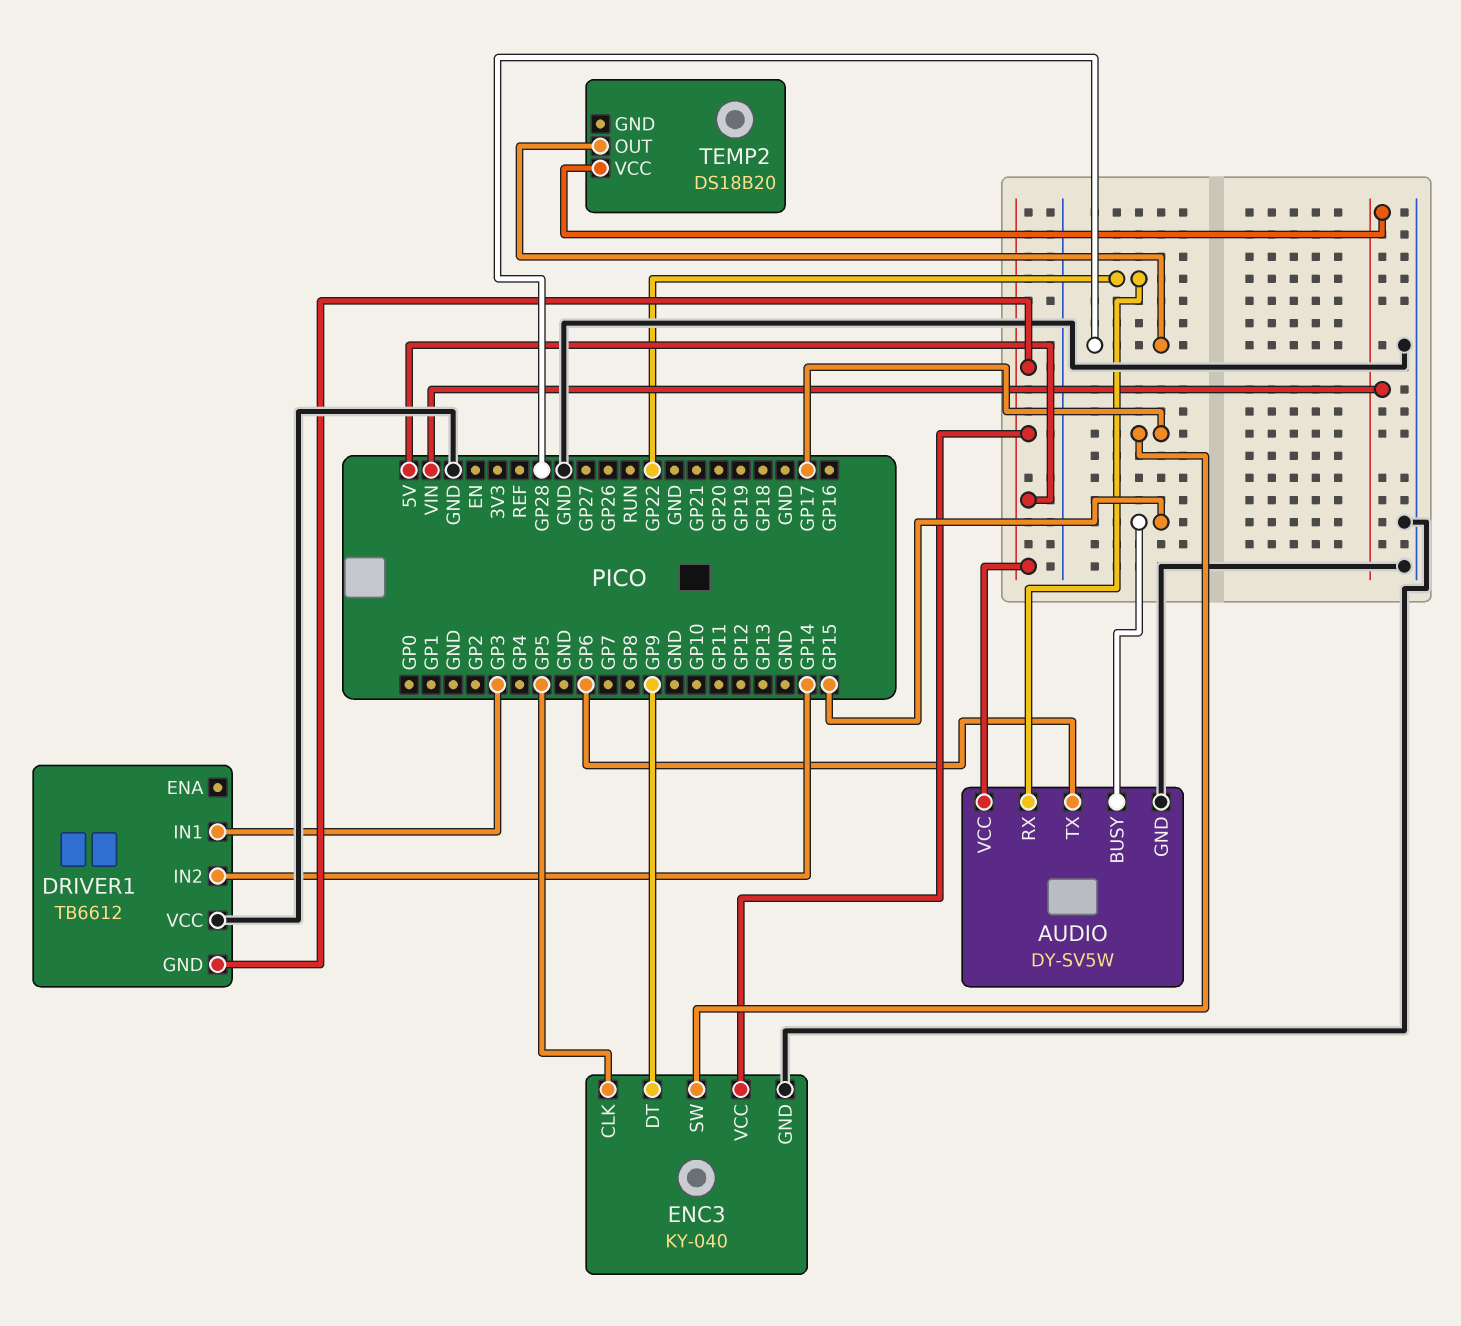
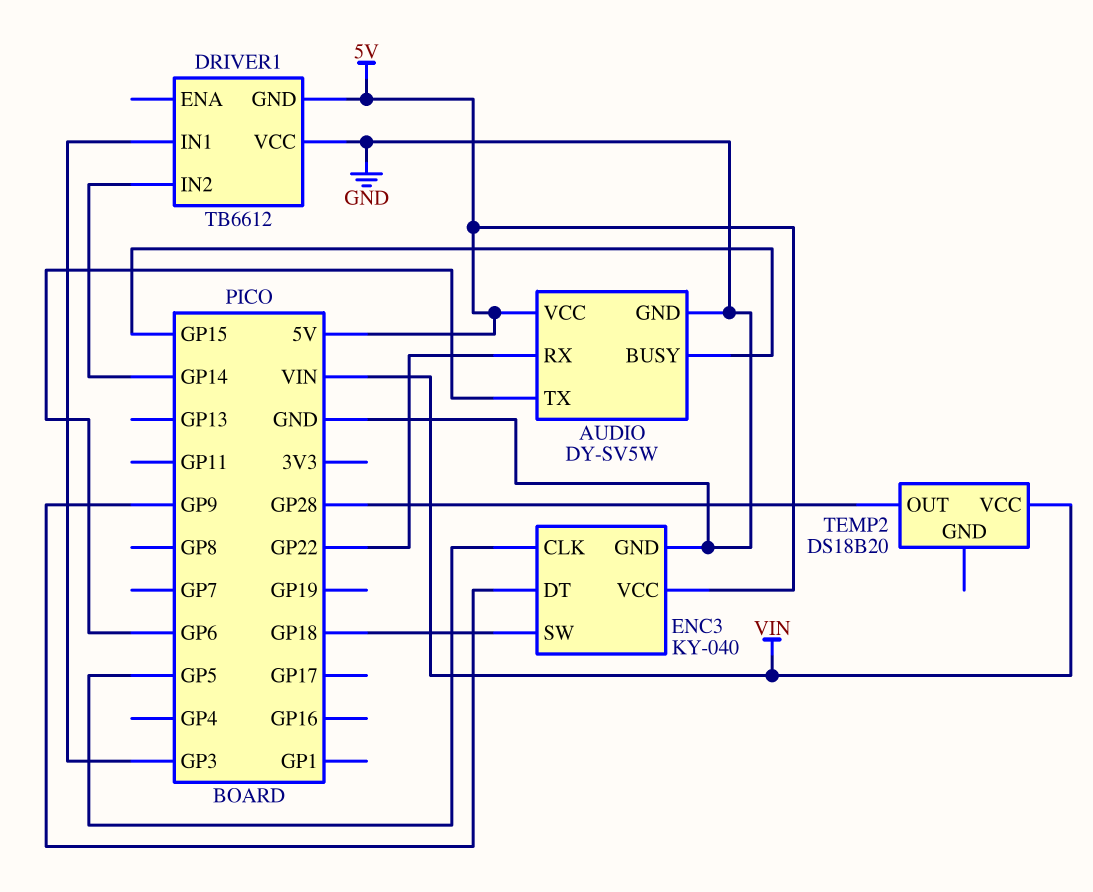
ENC3 pin SW: GP17 -> GP18

